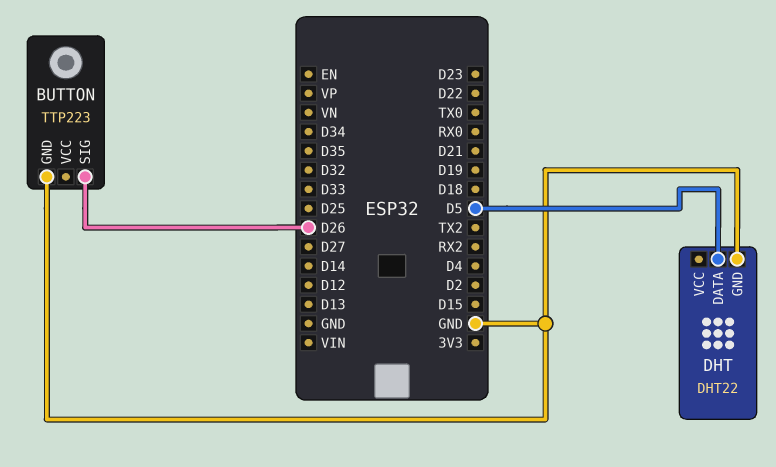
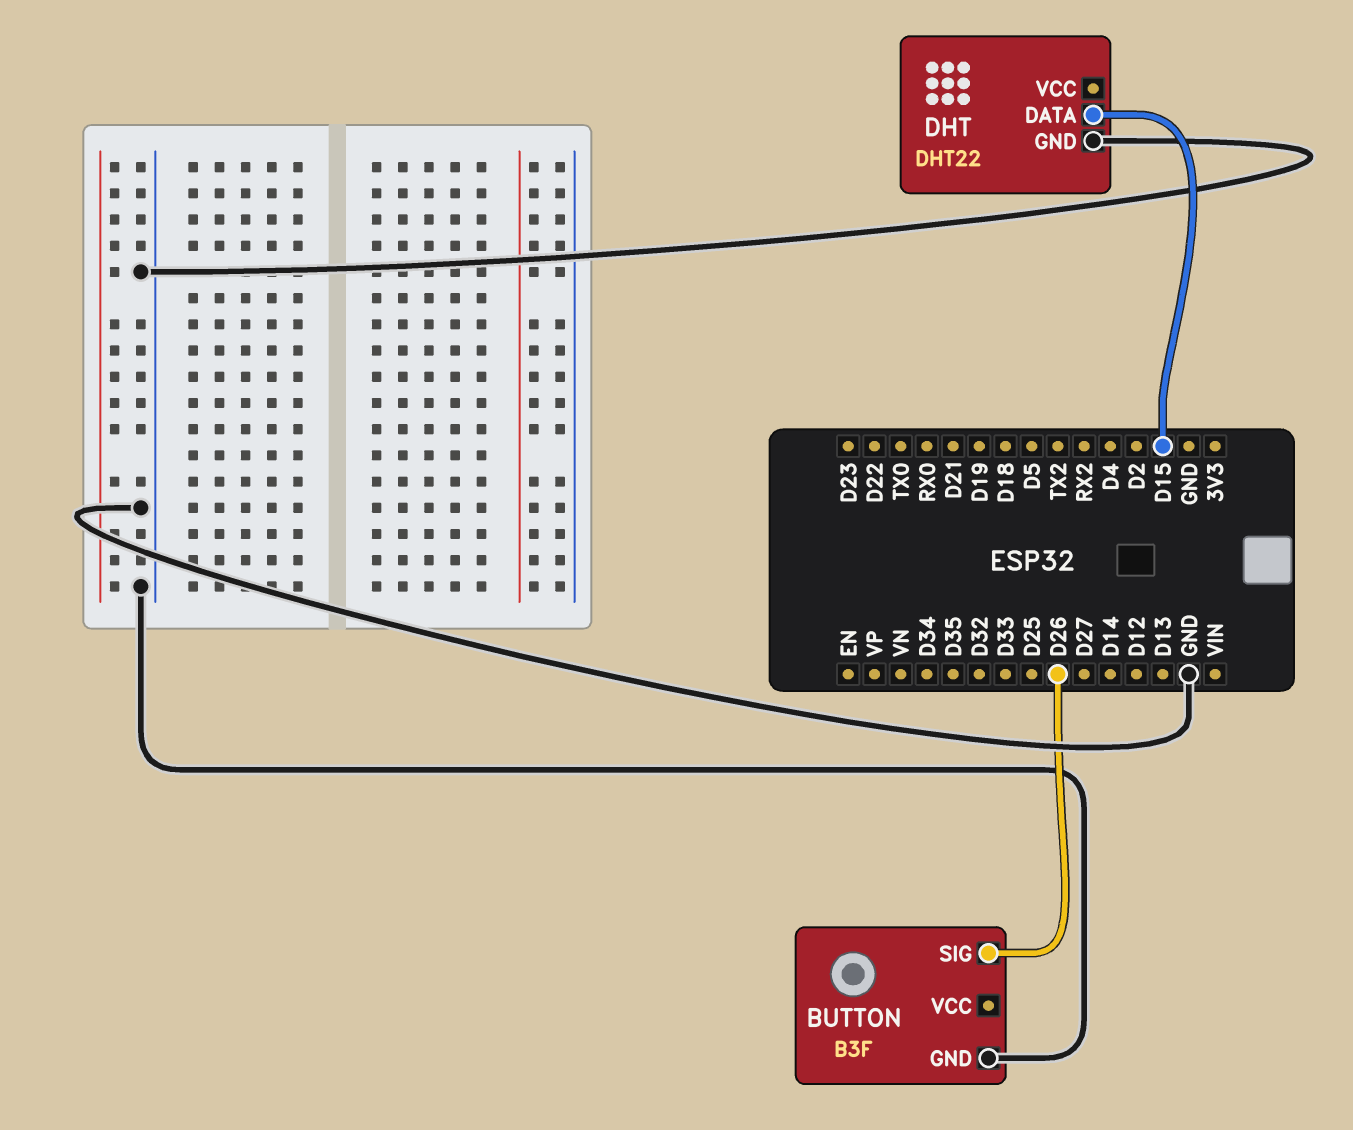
BUTTON: TTP223 -> B3F
DHT pin DATA: D5 -> D15

